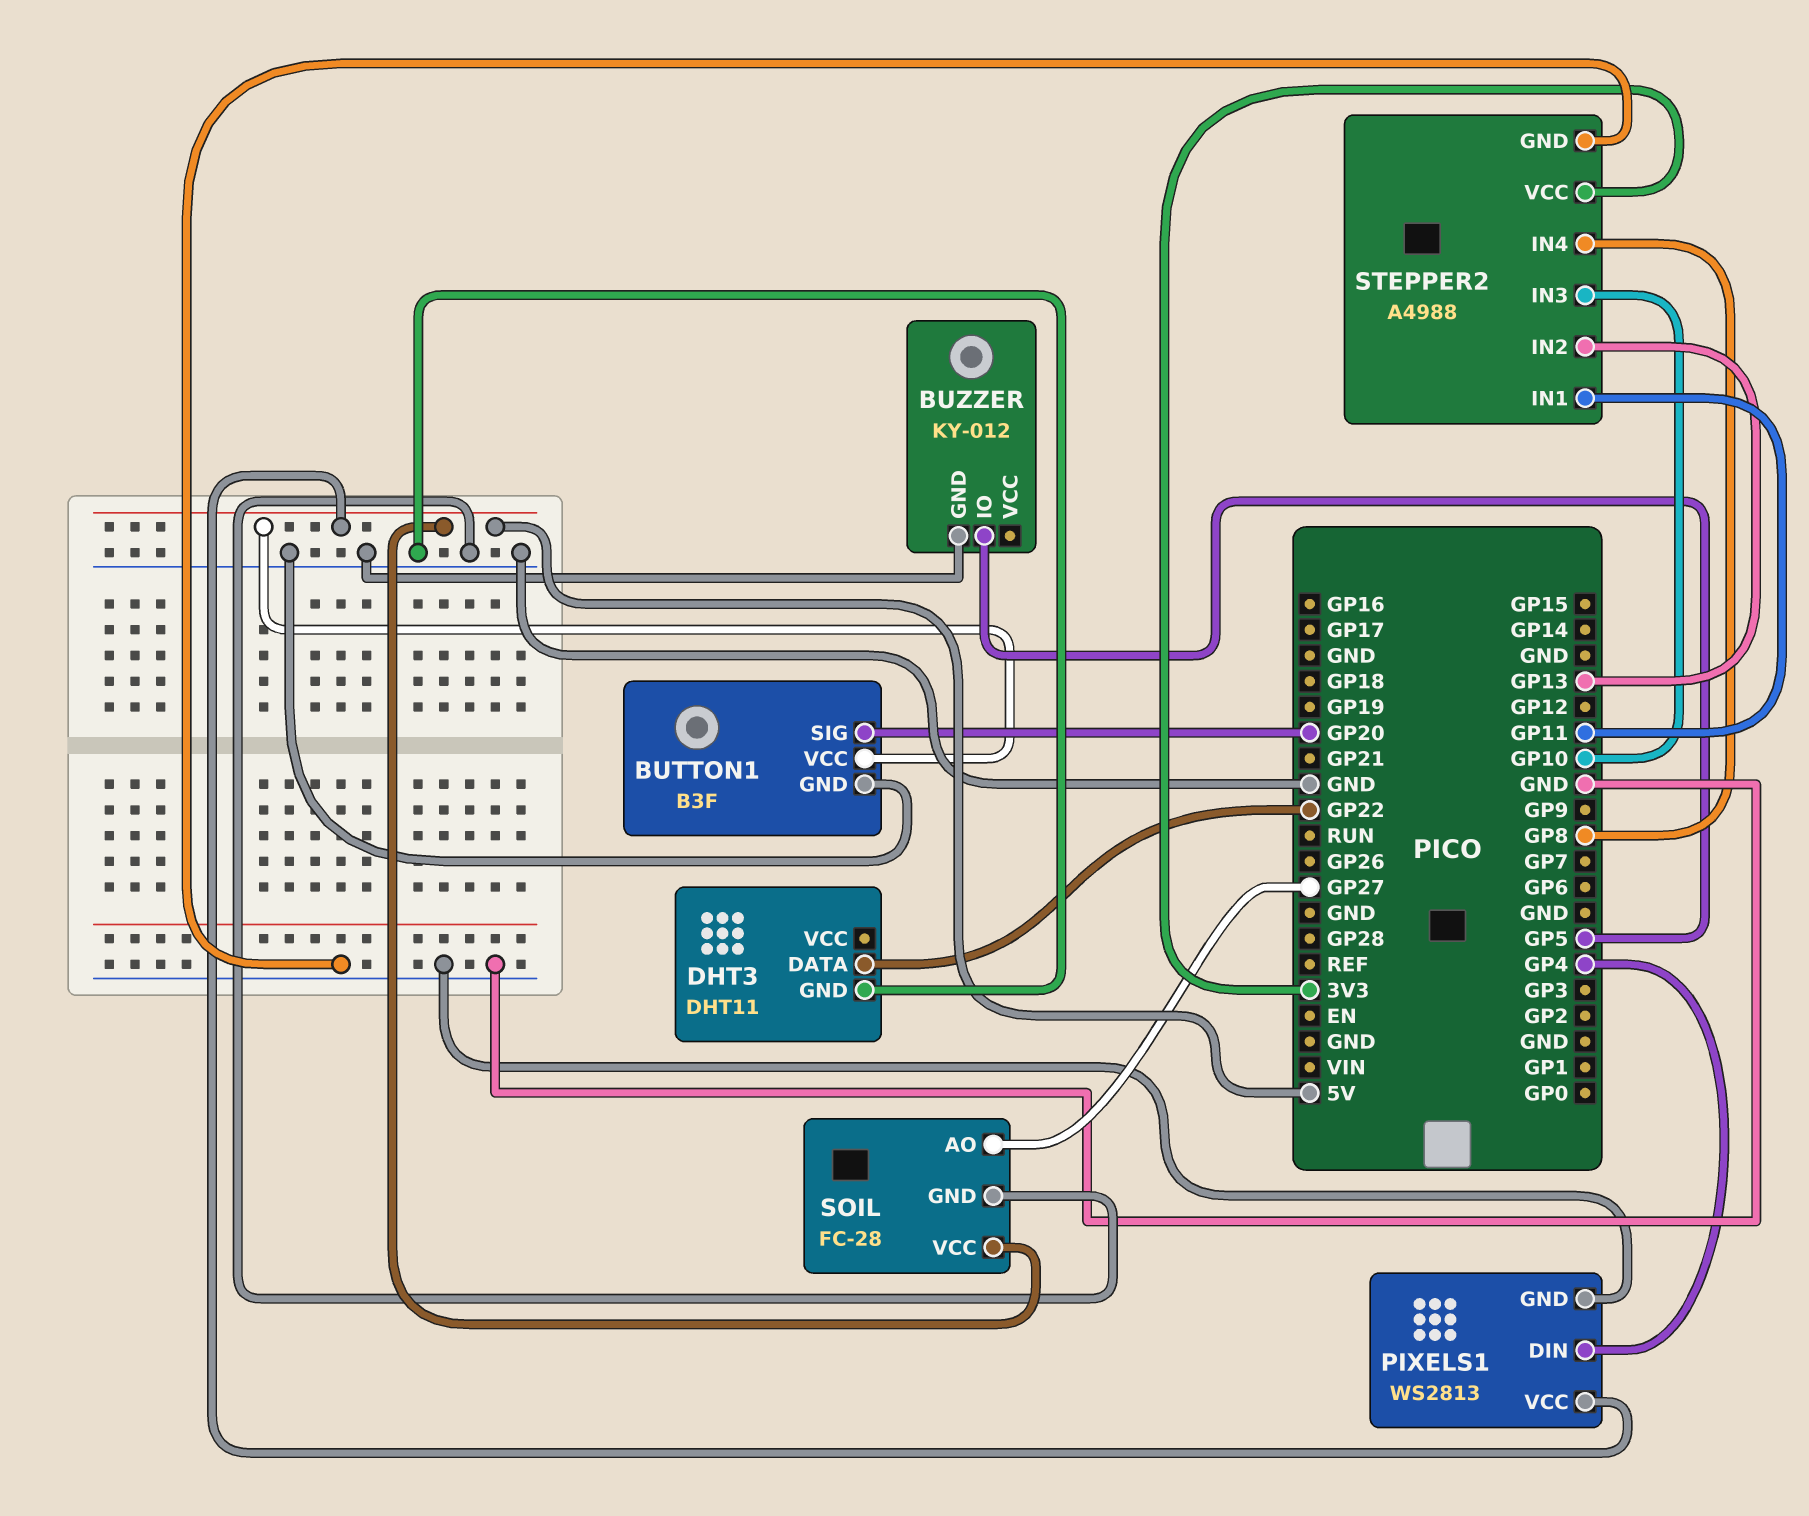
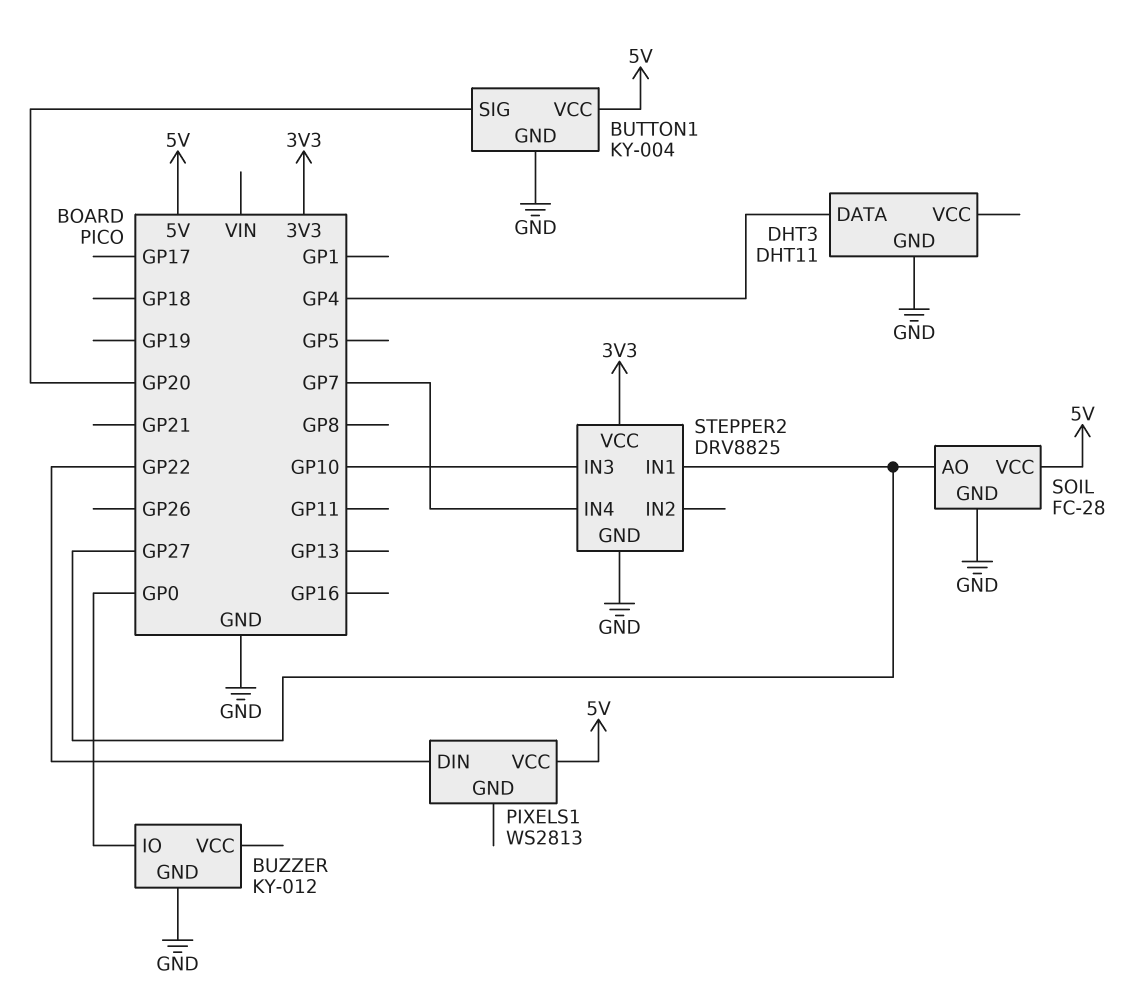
BUTTON1: B3F -> KY-004
BUZZER pin IO: GP5 -> GP0
DHT3 pin DATA: GP22 -> GP4
PIXELS1 pin DIN: GP4 -> GP22
PIXELS1 pin GND: GND -> none
STEPPER2: A4988 -> DRV8825
STEPPER2 pin IN1: GP11 -> GP27
STEPPER2 pin IN2: GP13 -> none
STEPPER2 pin IN4: GP8 -> GP7

